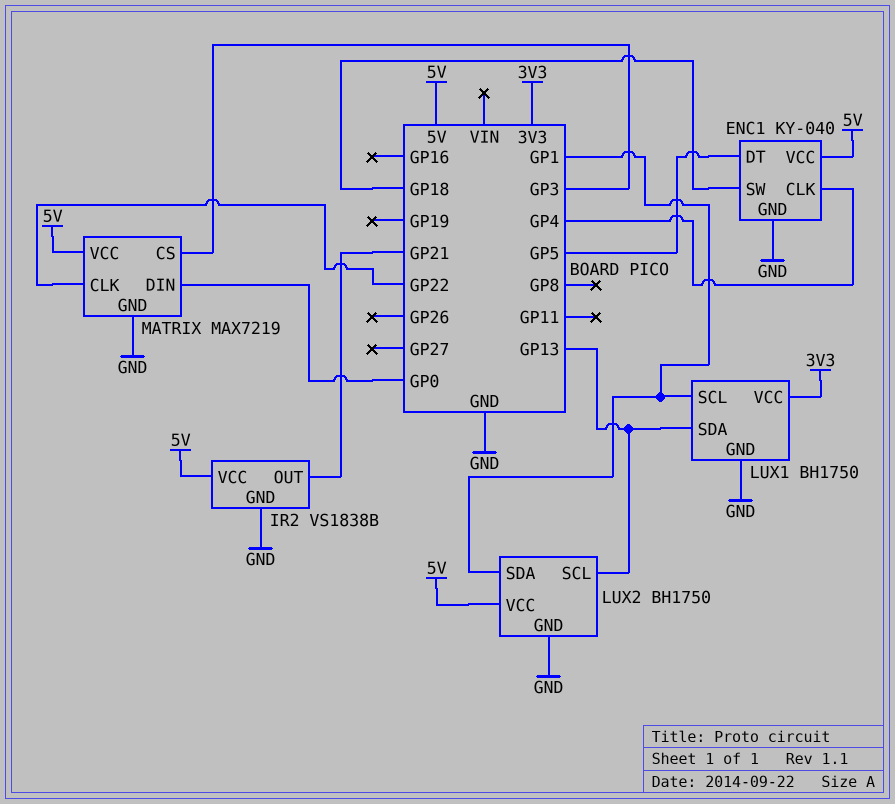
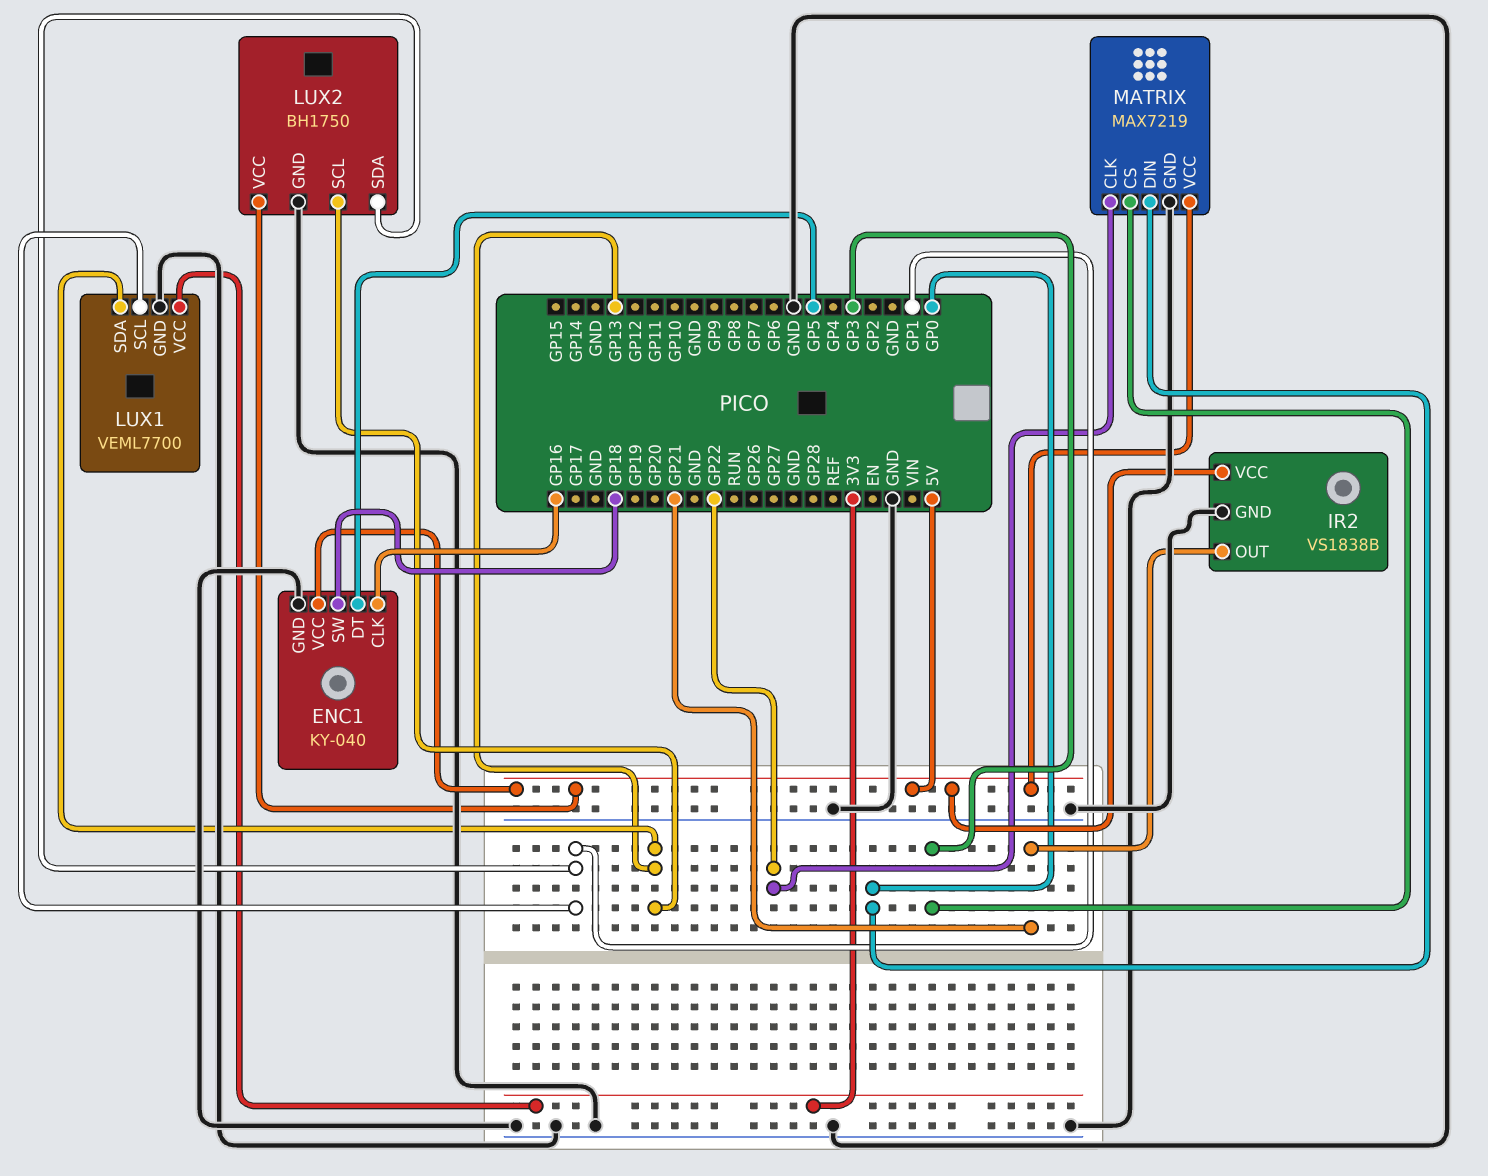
ENC1 pin CLK: GP4 -> GP16
LUX1: BH1750 -> VEML7700

